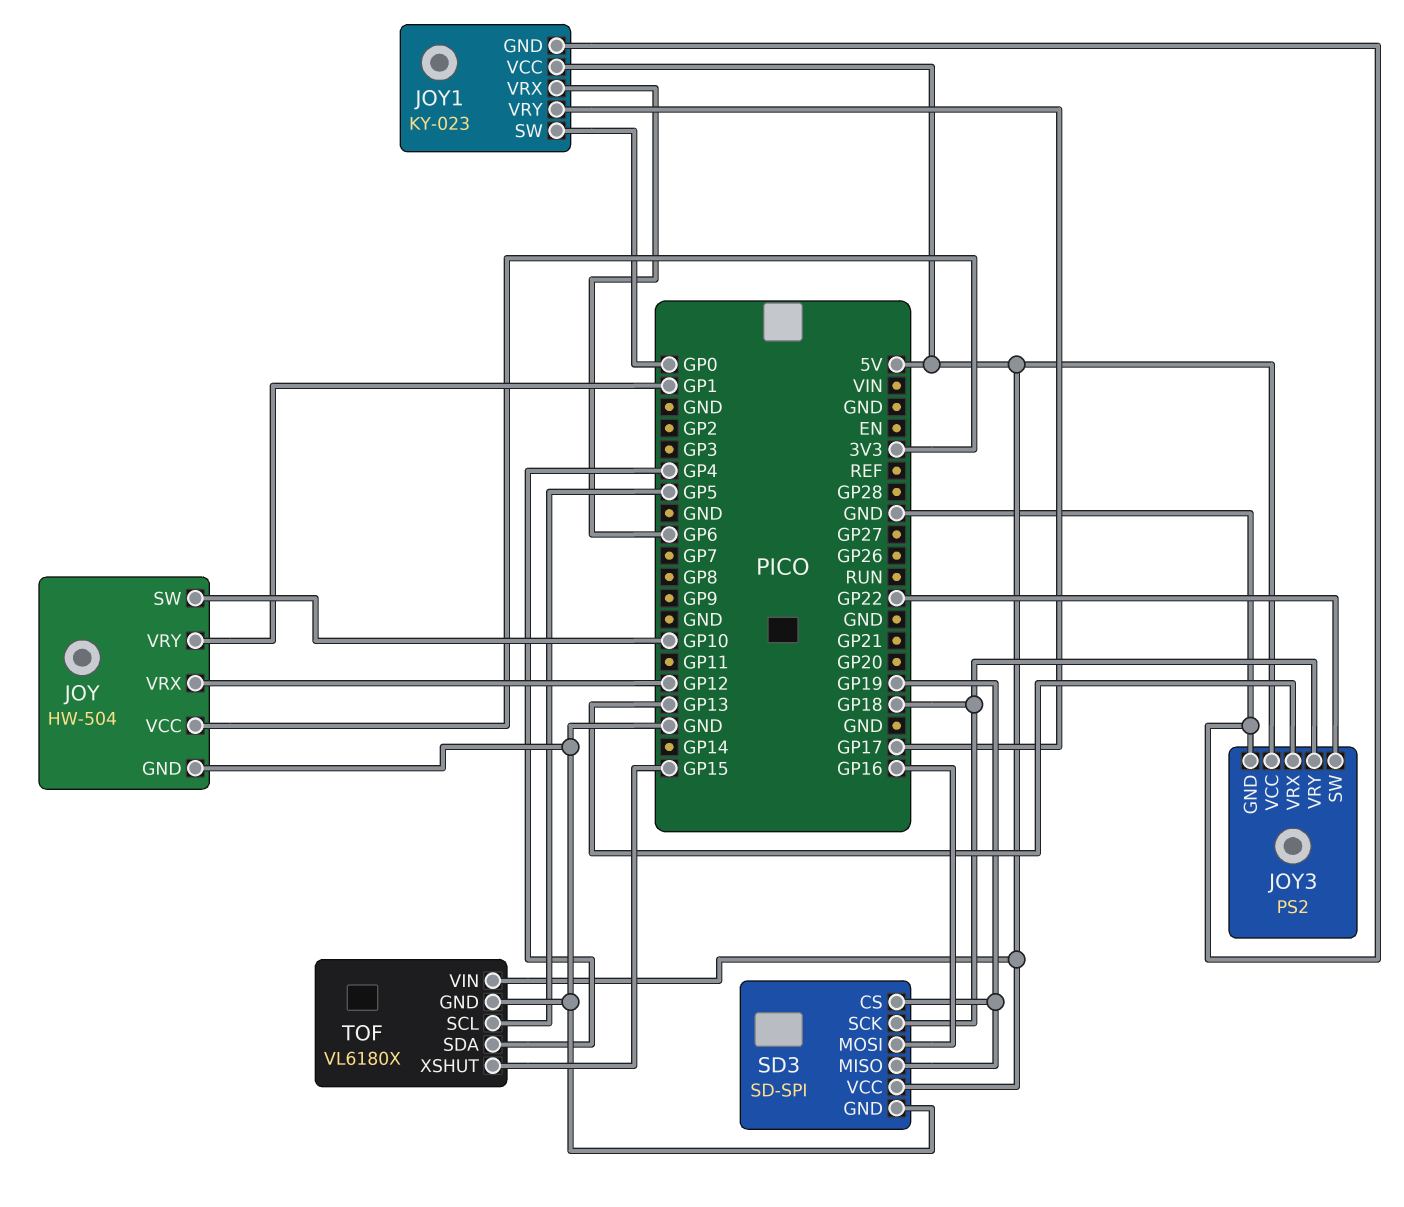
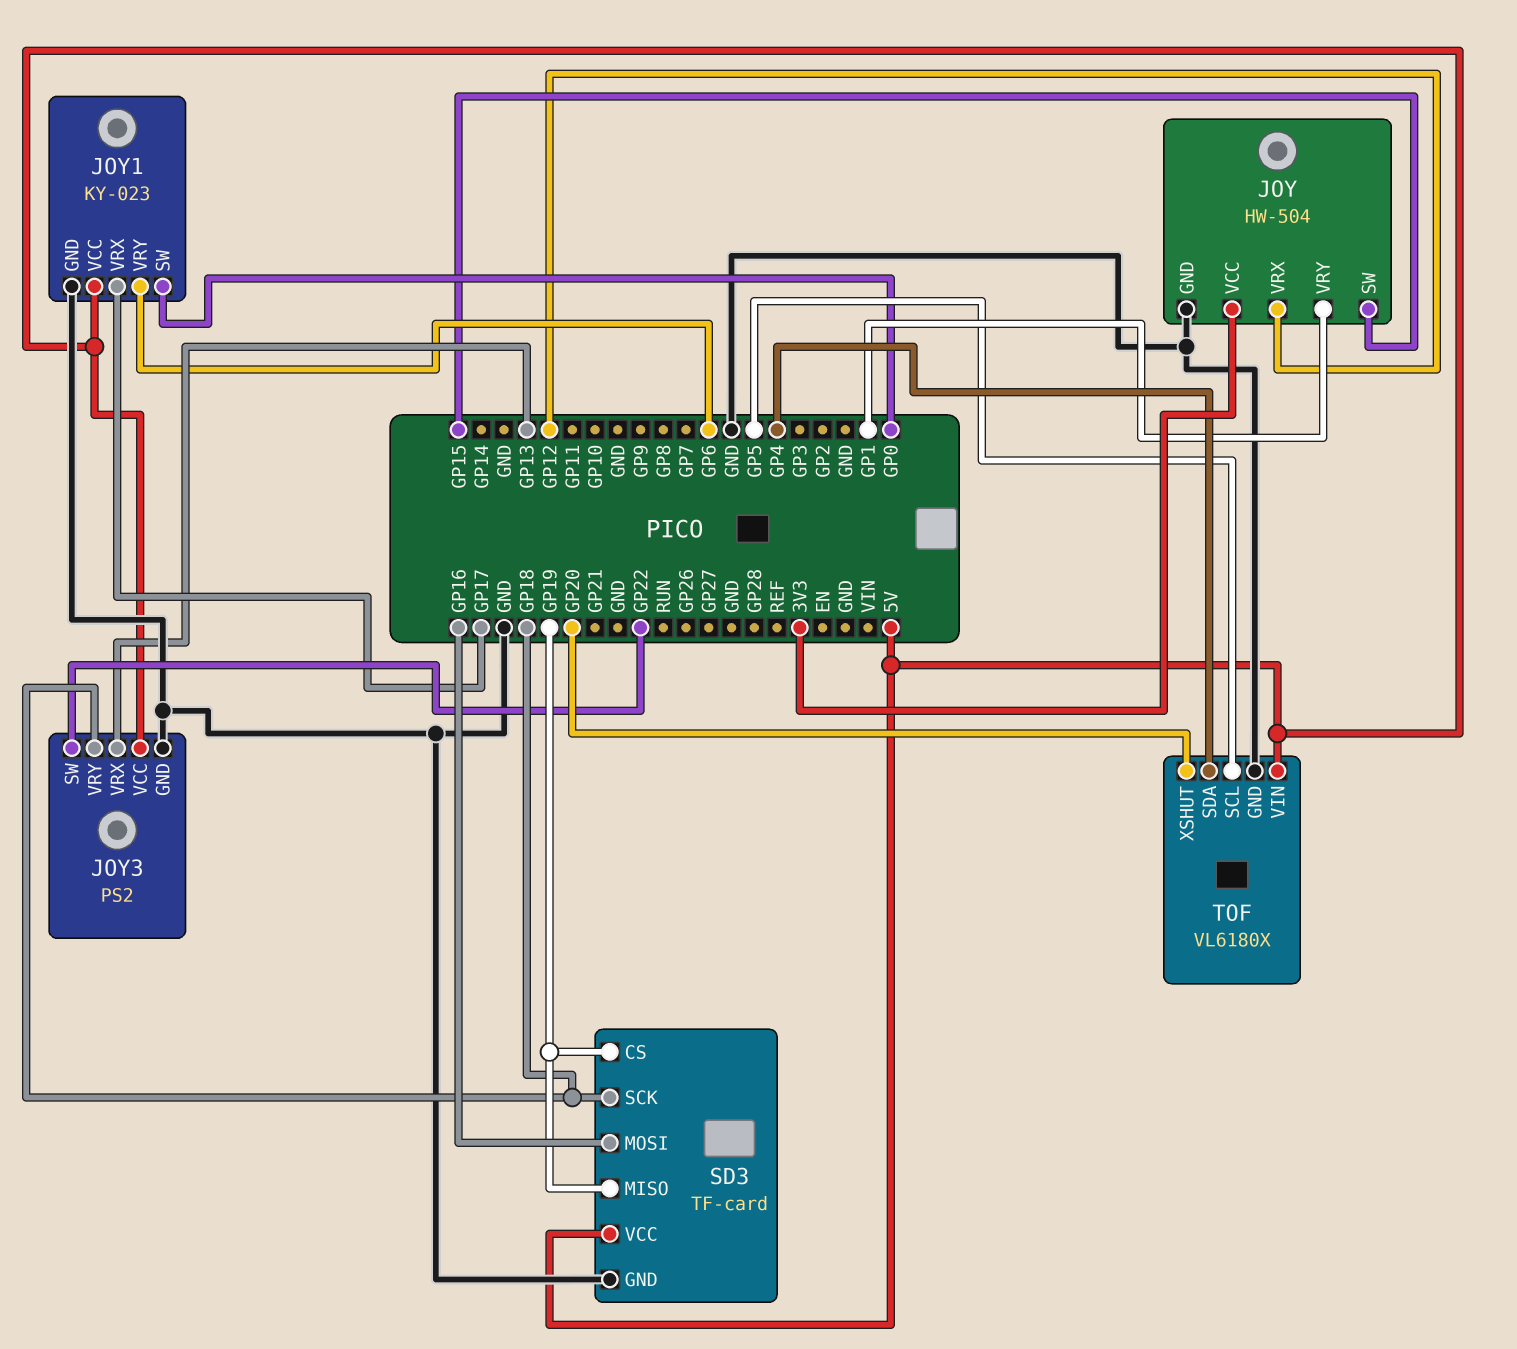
JOY pin SW: GP10 -> GP15
JOY1 pin VRX: GP6 -> GP17
JOY1 pin VRY: GP17 -> GP6
SD3: SD-SPI -> TF-card
TOF pin XSHUT: GP15 -> GP20

